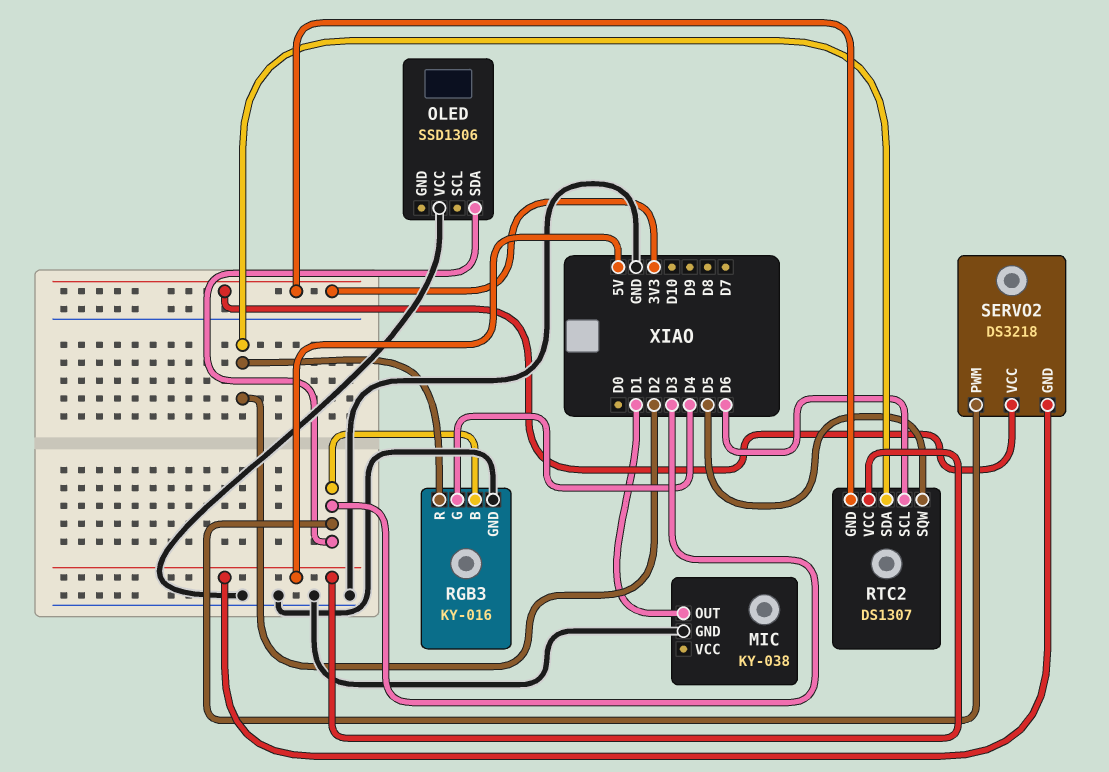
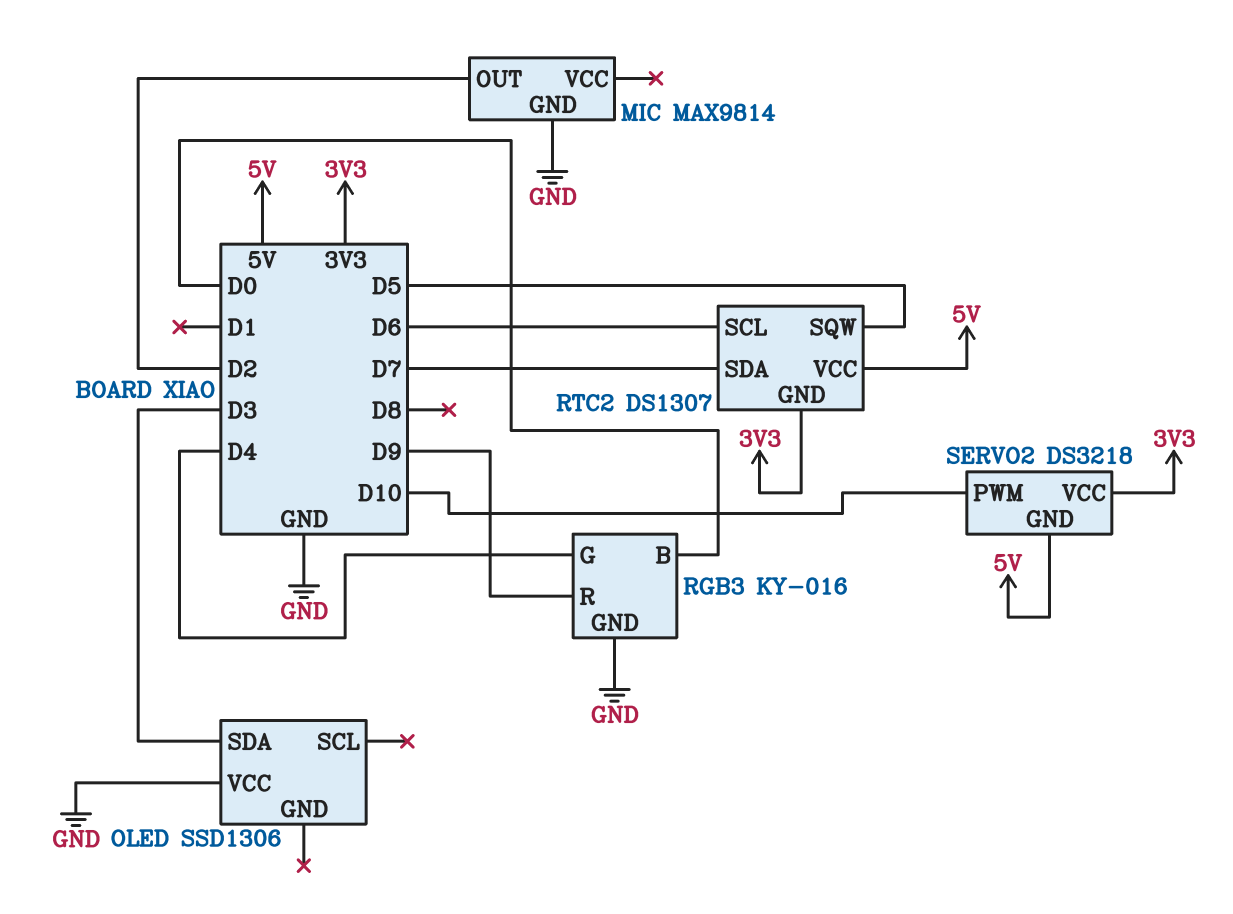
MIC: KY-038 -> MAX9814
MIC pin OUT: D1 -> D2
RGB3 pin B: D3 -> D0
RGB3 pin R: D2 -> D9
RTC2 pin SDA: D2 -> D7
SERVO2 pin PWM: D3 -> D10

